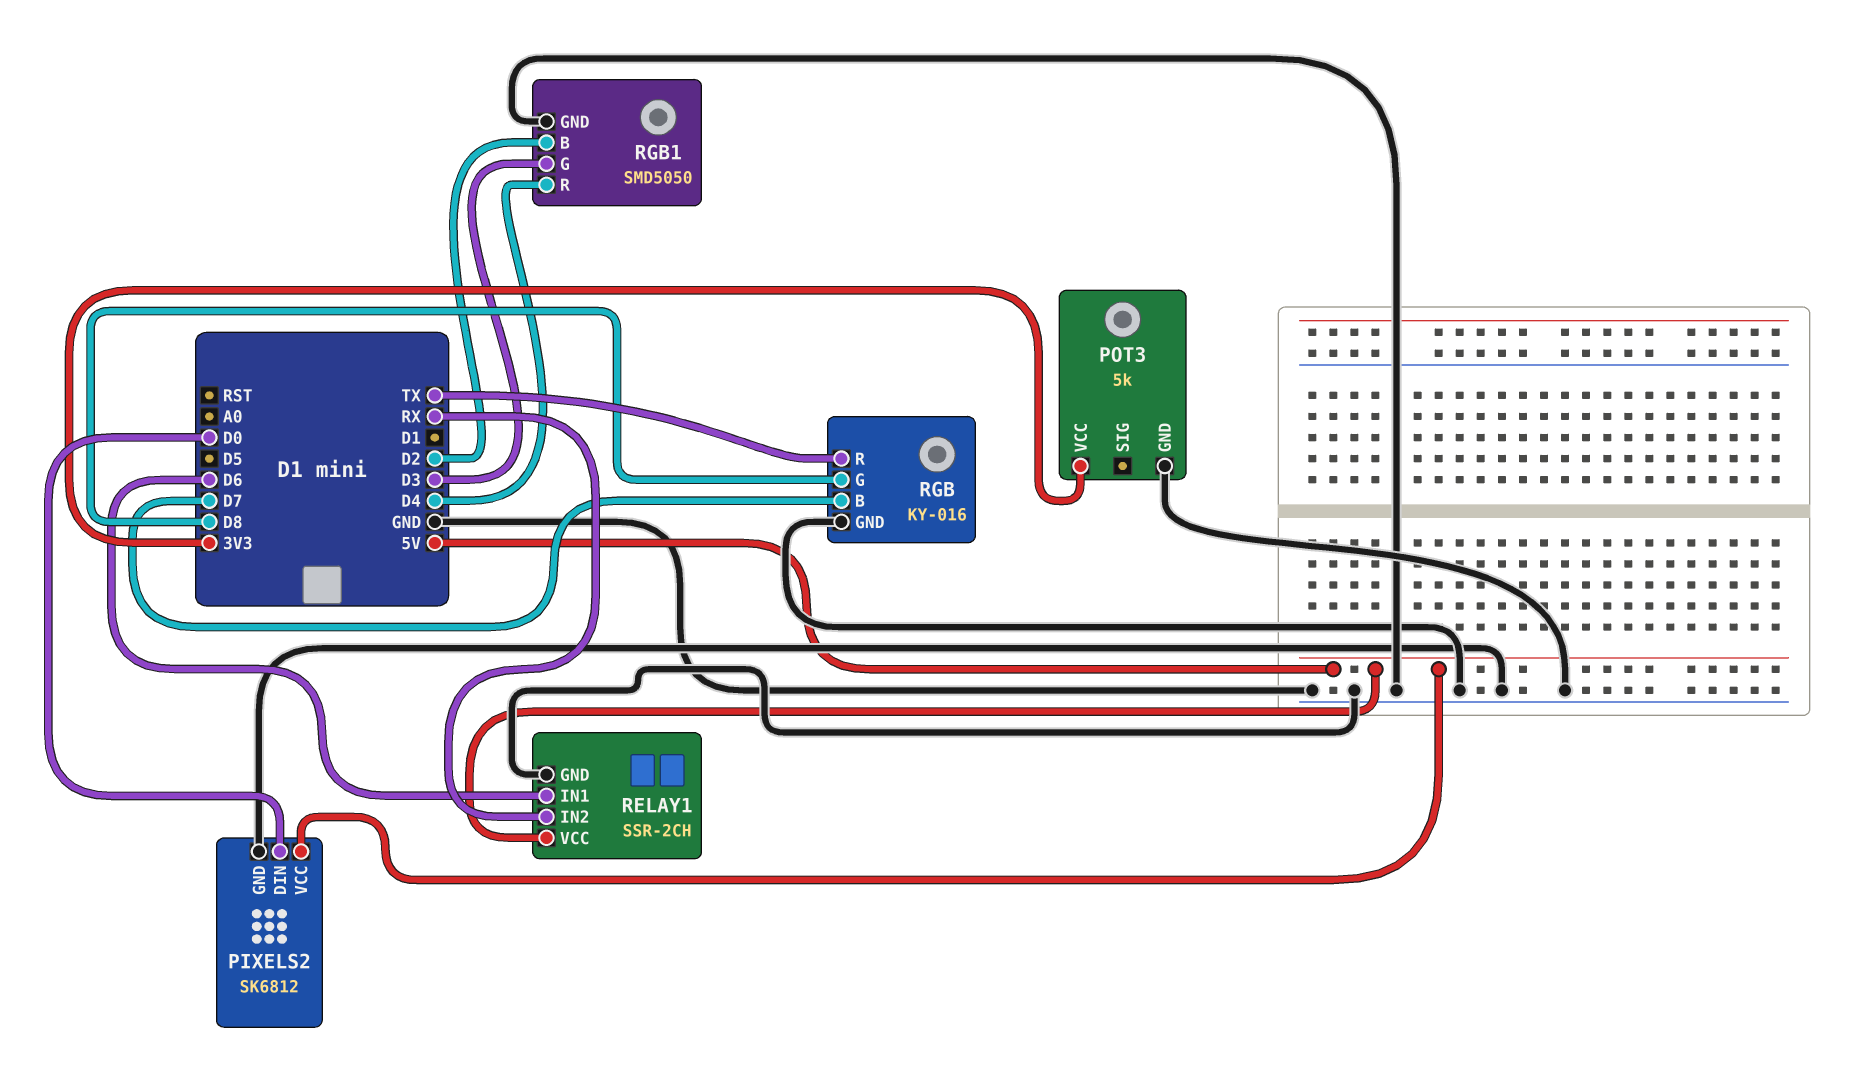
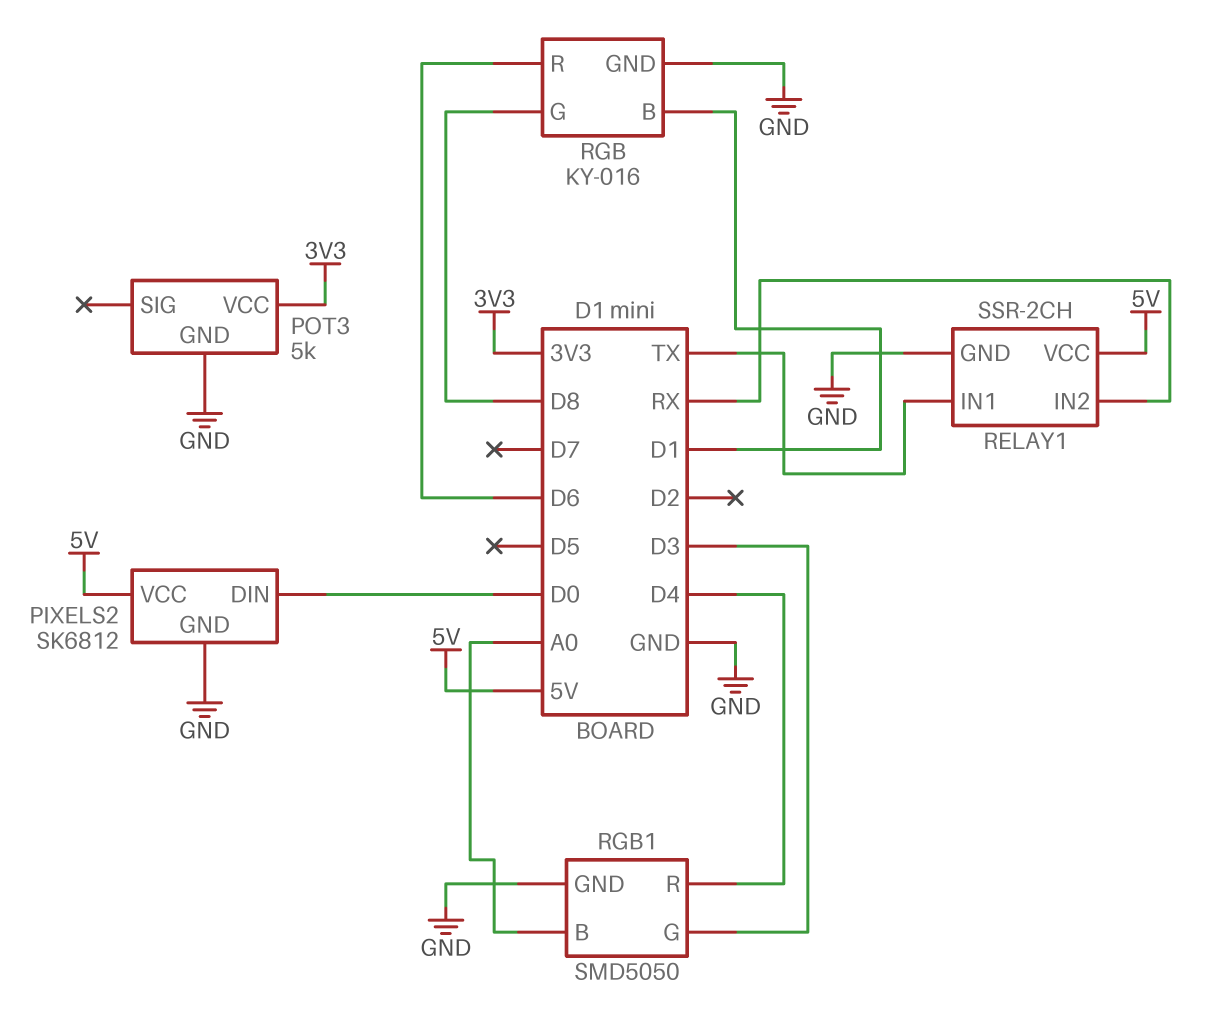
RELAY1 pin IN1: D6 -> TX
RGB pin B: D7 -> D1
RGB pin R: TX -> D6
RGB1 pin B: D2 -> A0

